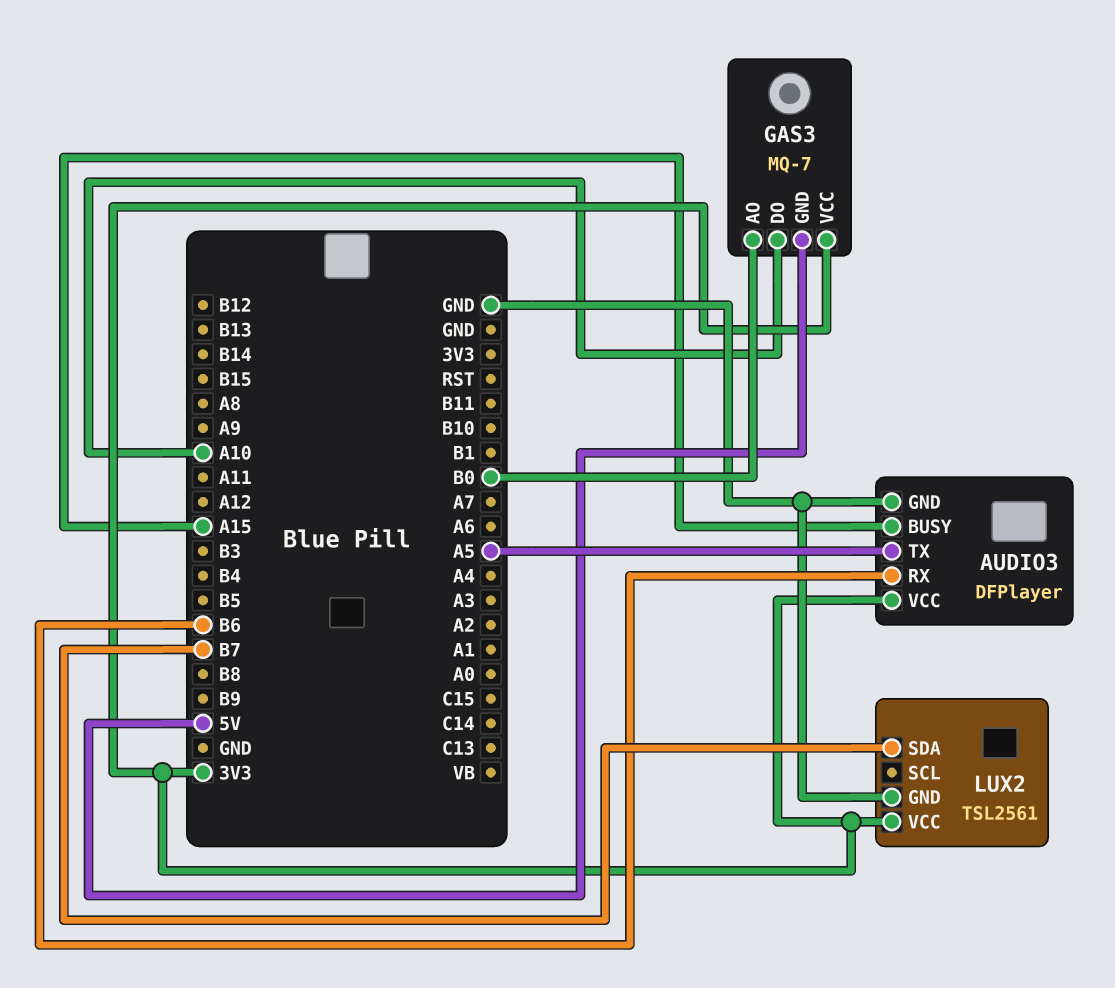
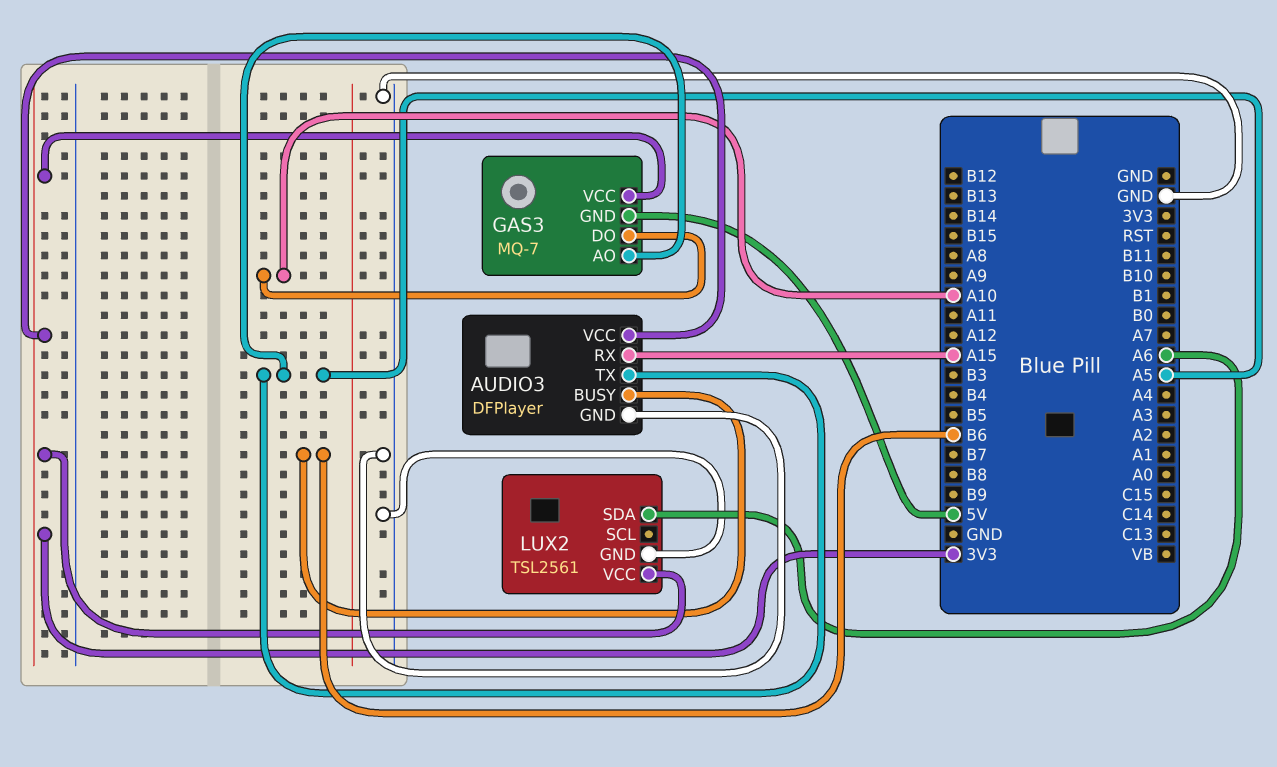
AUDIO3 pin BUSY: A15 -> B6
AUDIO3 pin RX: B6 -> A15
GAS3 pin AO: B0 -> A5
LUX2 pin SDA: B7 -> A6

